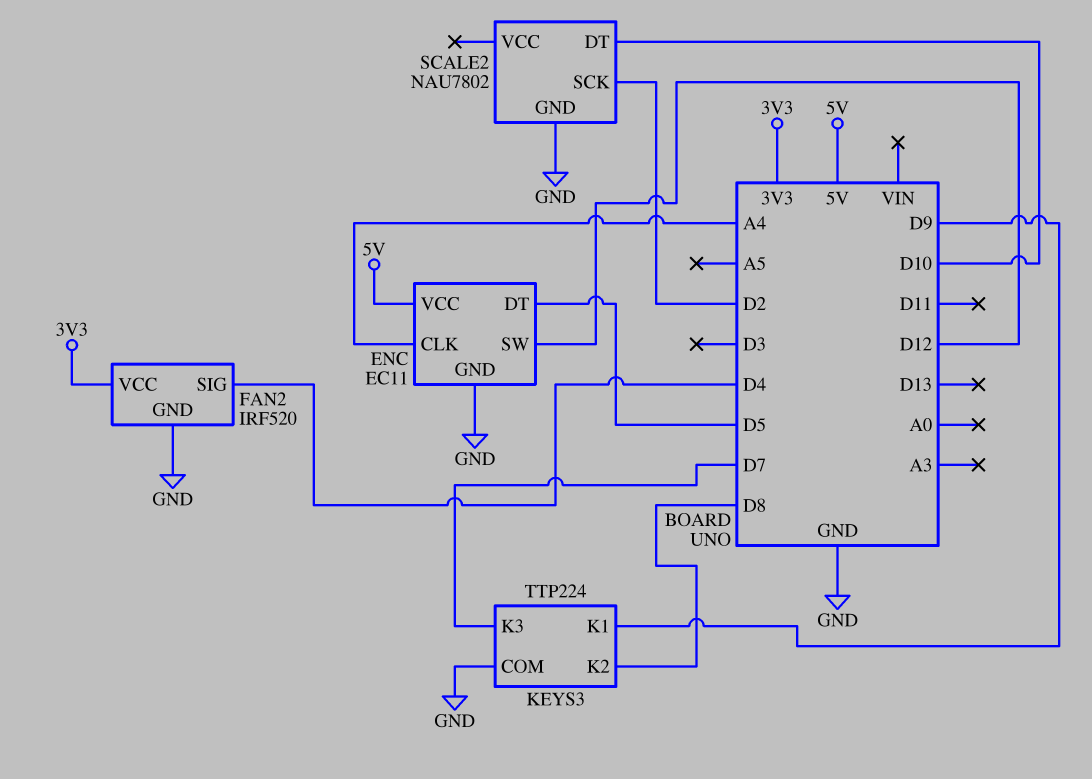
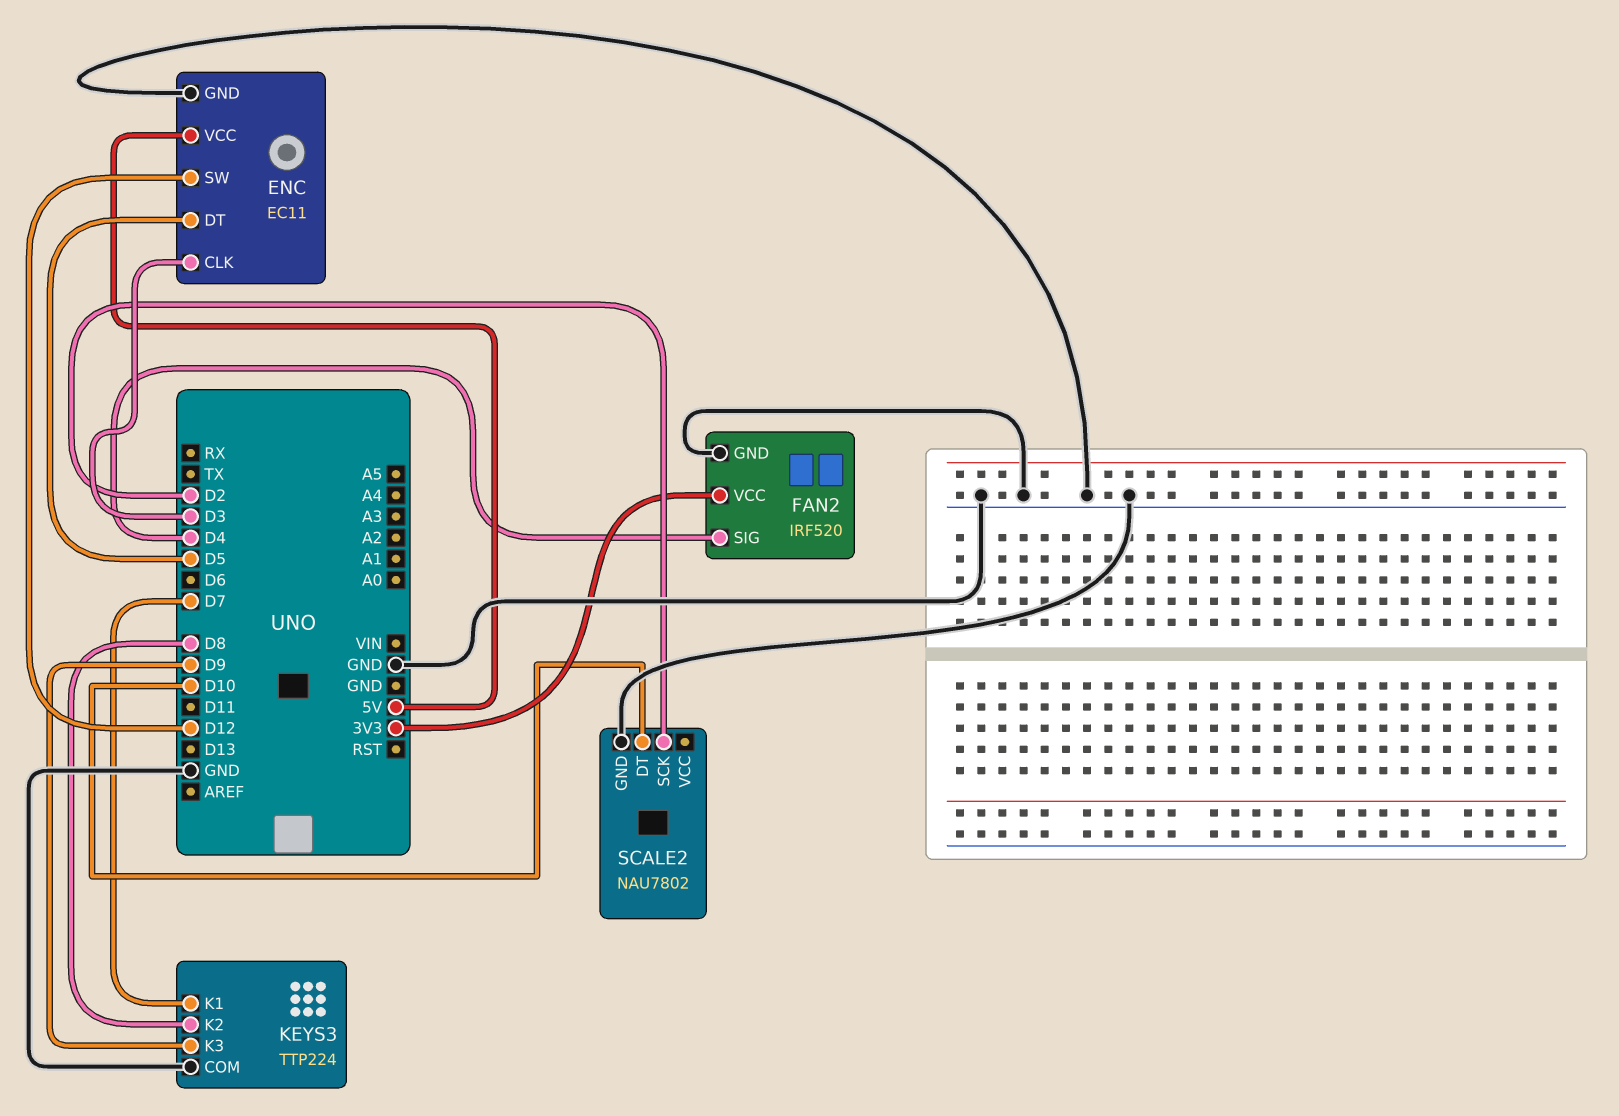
ENC pin CLK: A4 -> D3
KEYS3 pin K1: D9 -> D7
KEYS3 pin K3: D7 -> D9

